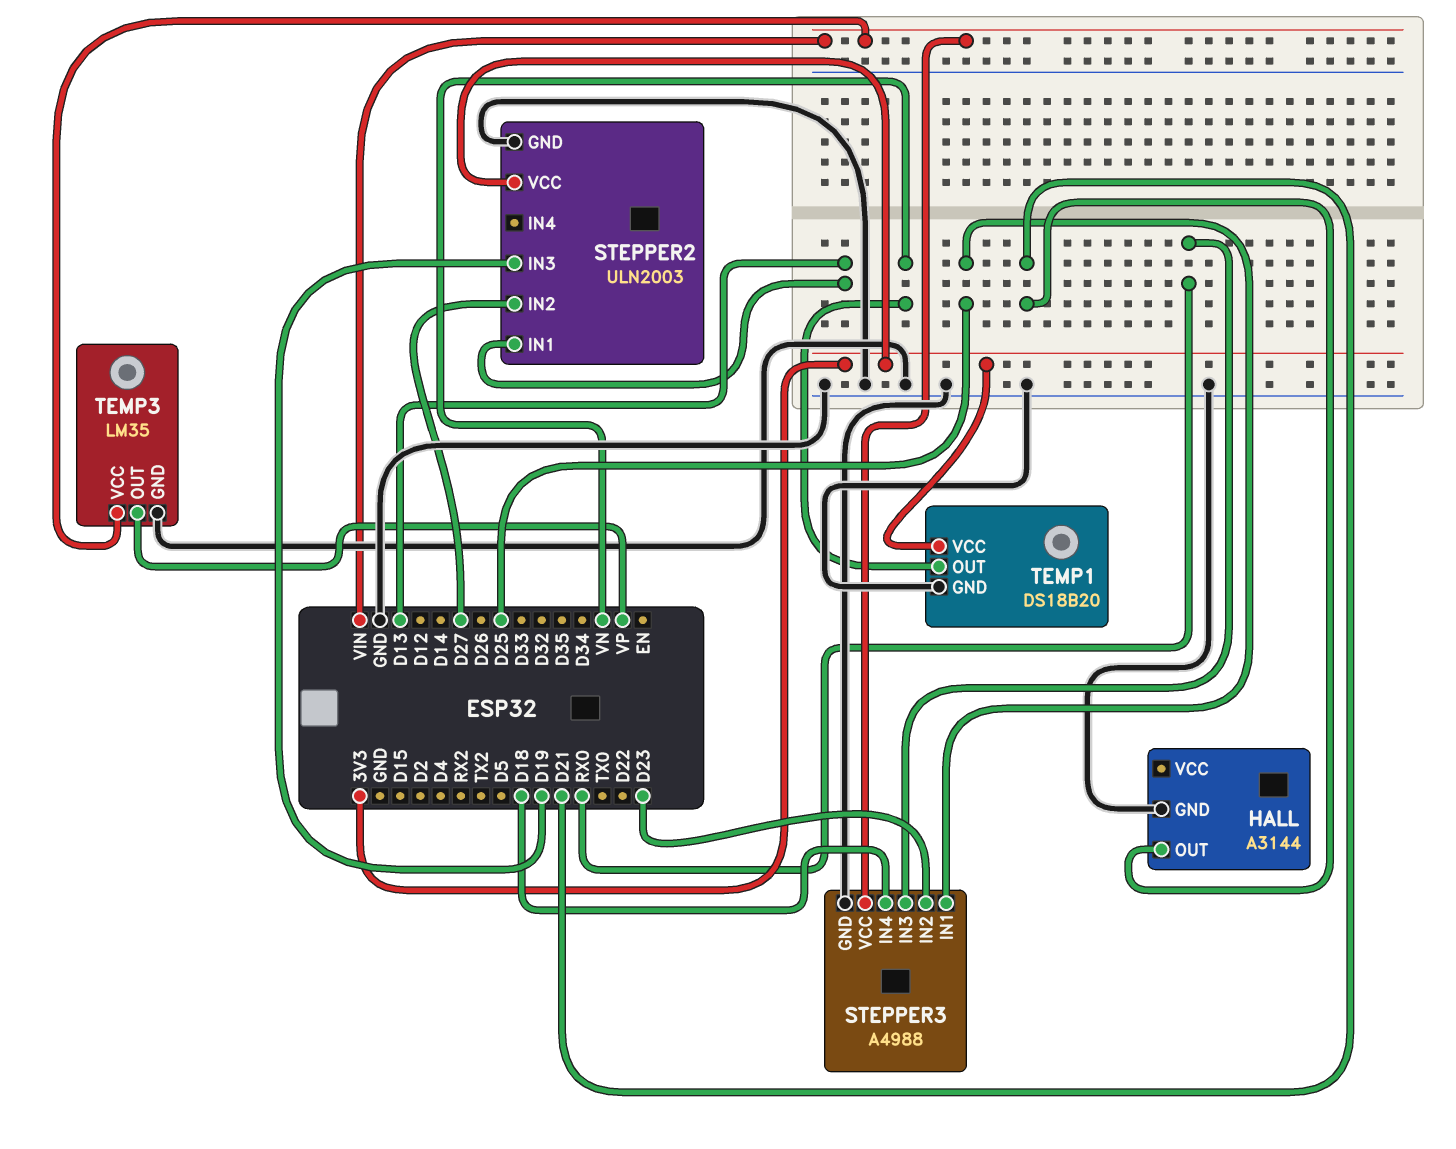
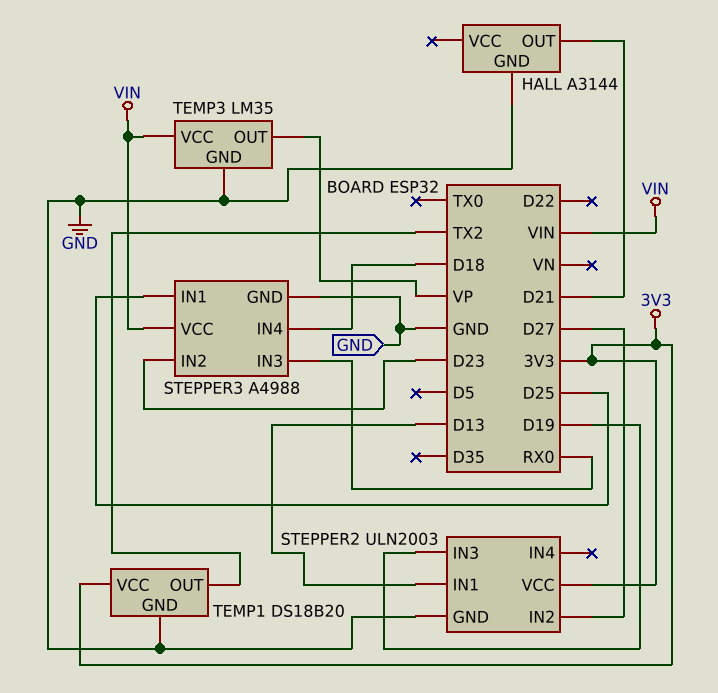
TEMP1 pin OUT: VN -> TX2

